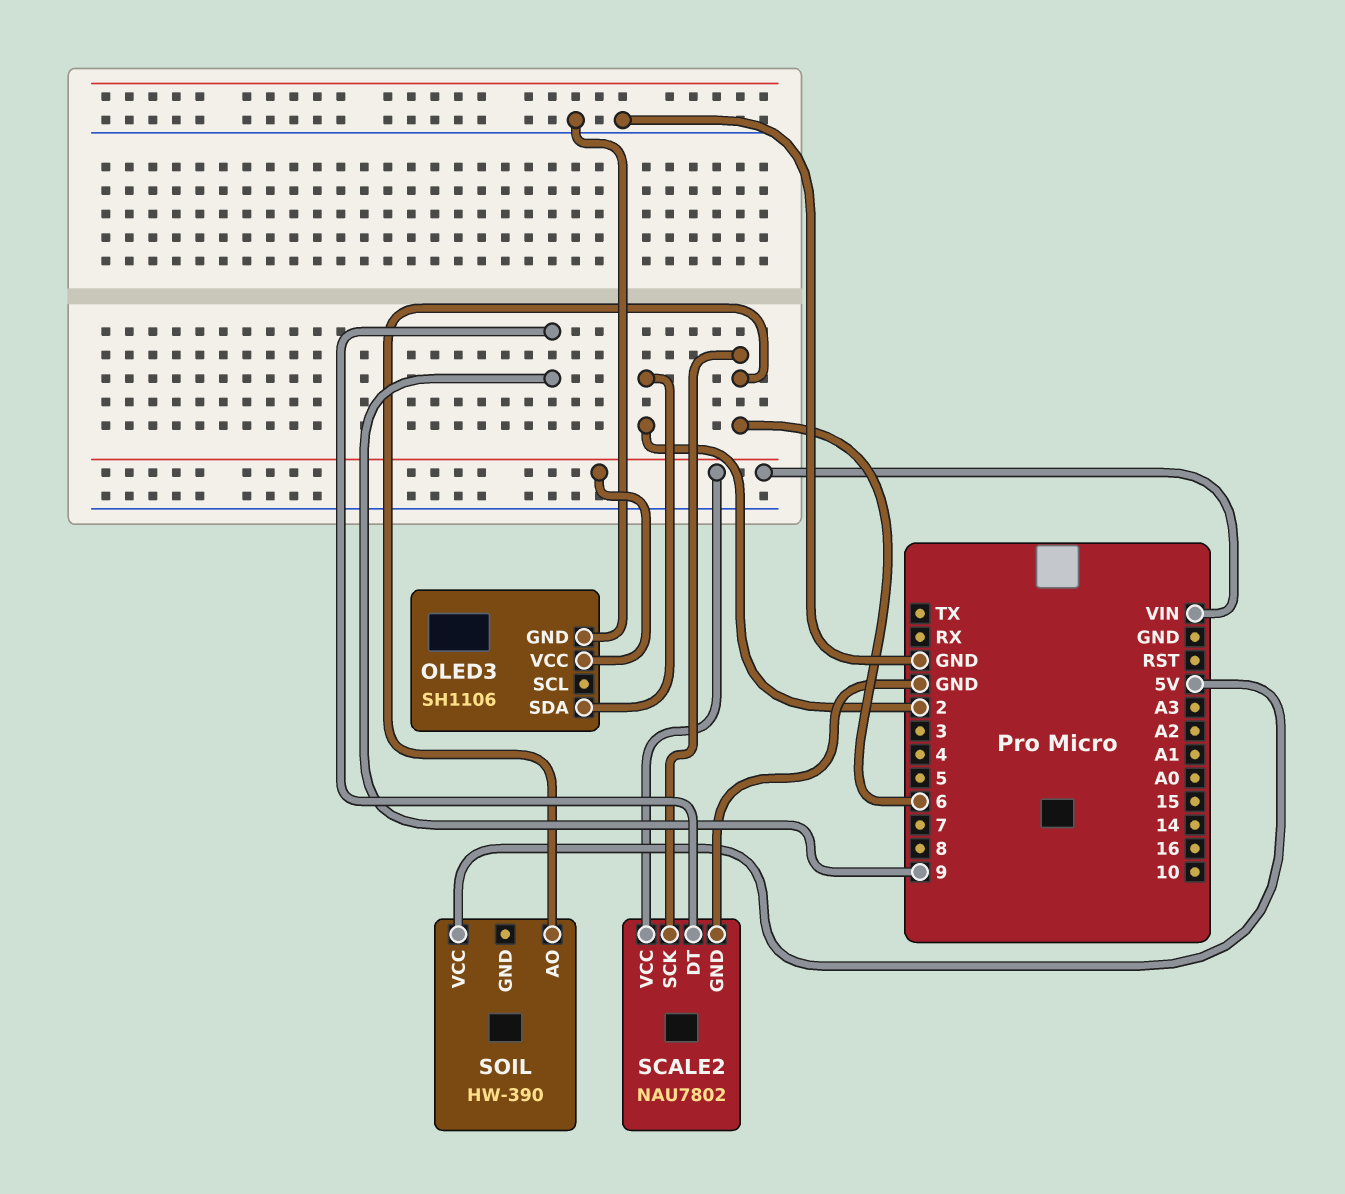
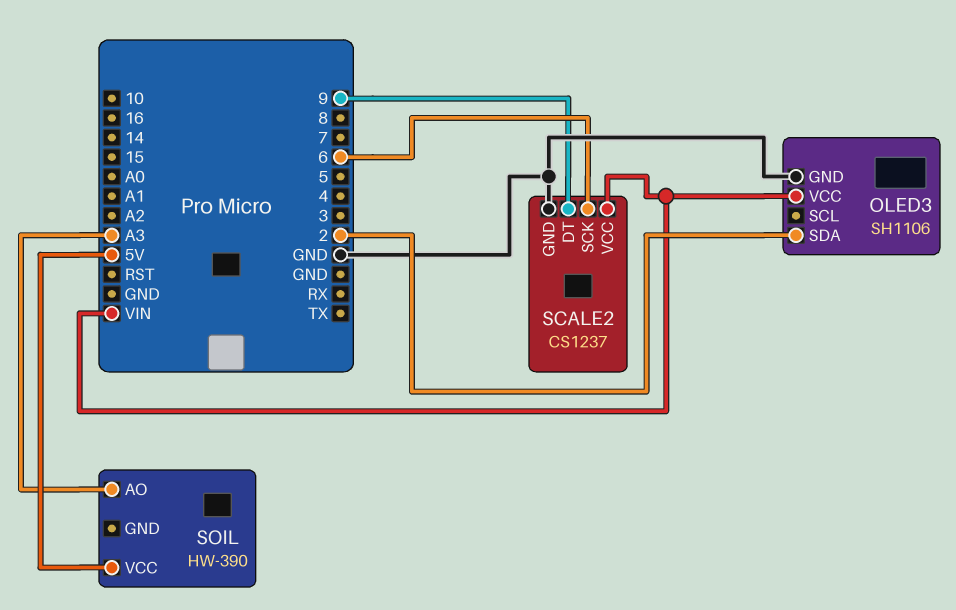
SCALE2: NAU7802 -> CS1237
SOIL pin AO: 6 -> A3

